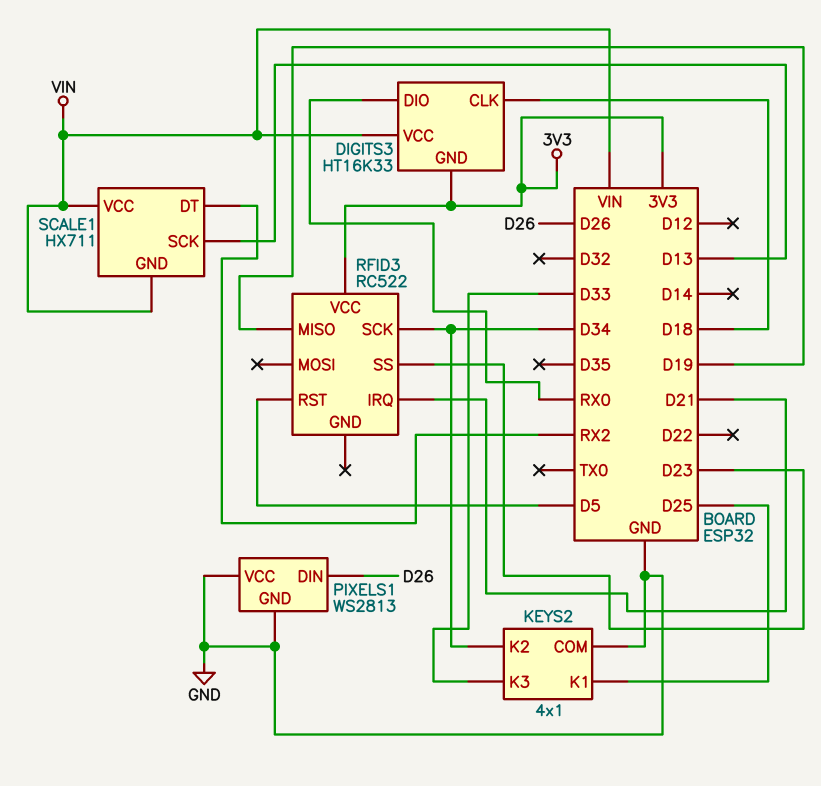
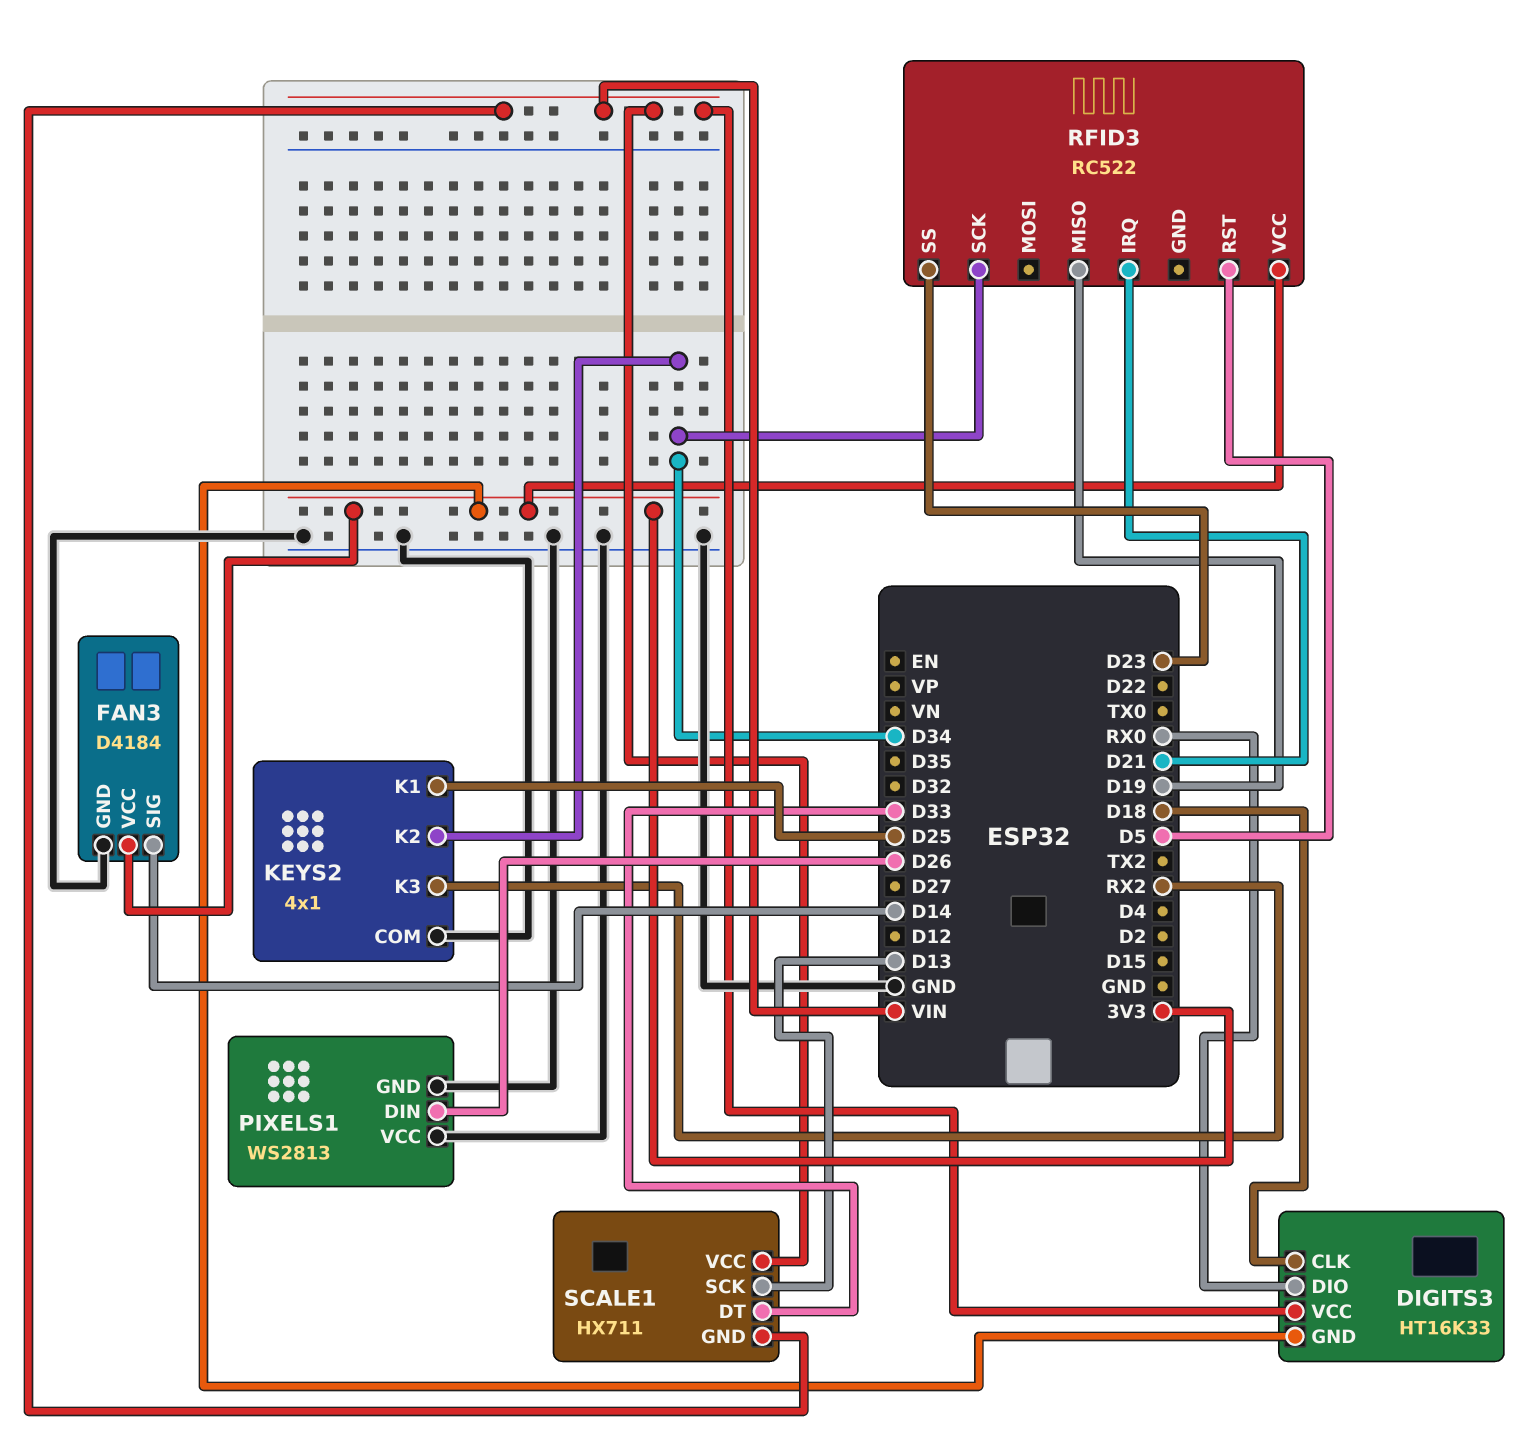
FAN3: none -> D4184
FAN3 pin GND: none -> GND
FAN3 pin SIG: none -> D14
FAN3 pin VCC: none -> 3V3
KEYS2 pin K3: D33 -> RX2
SCALE1 pin DT: RX2 -> D33

